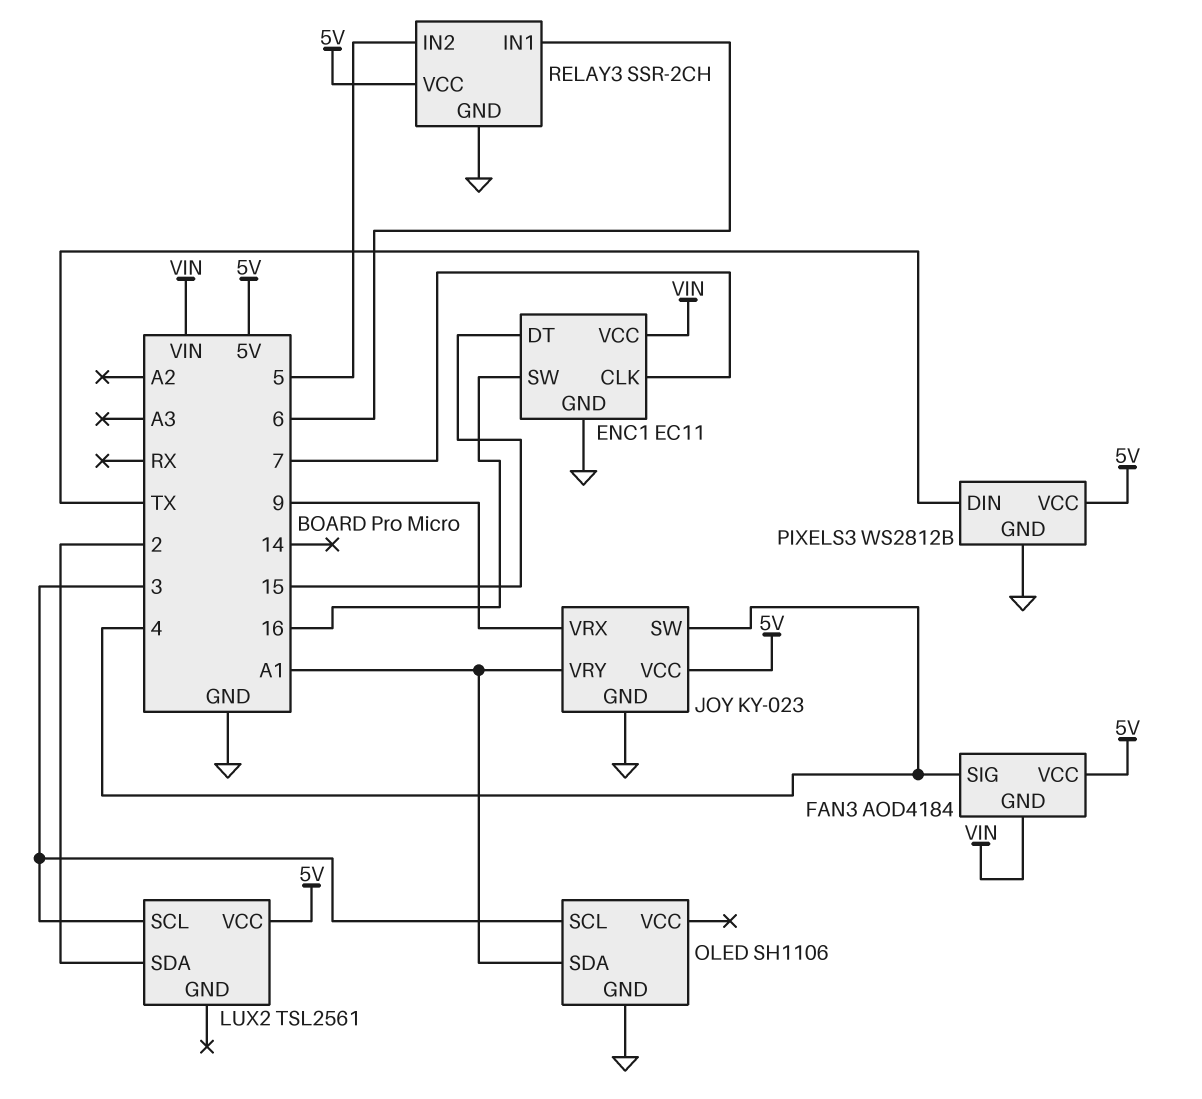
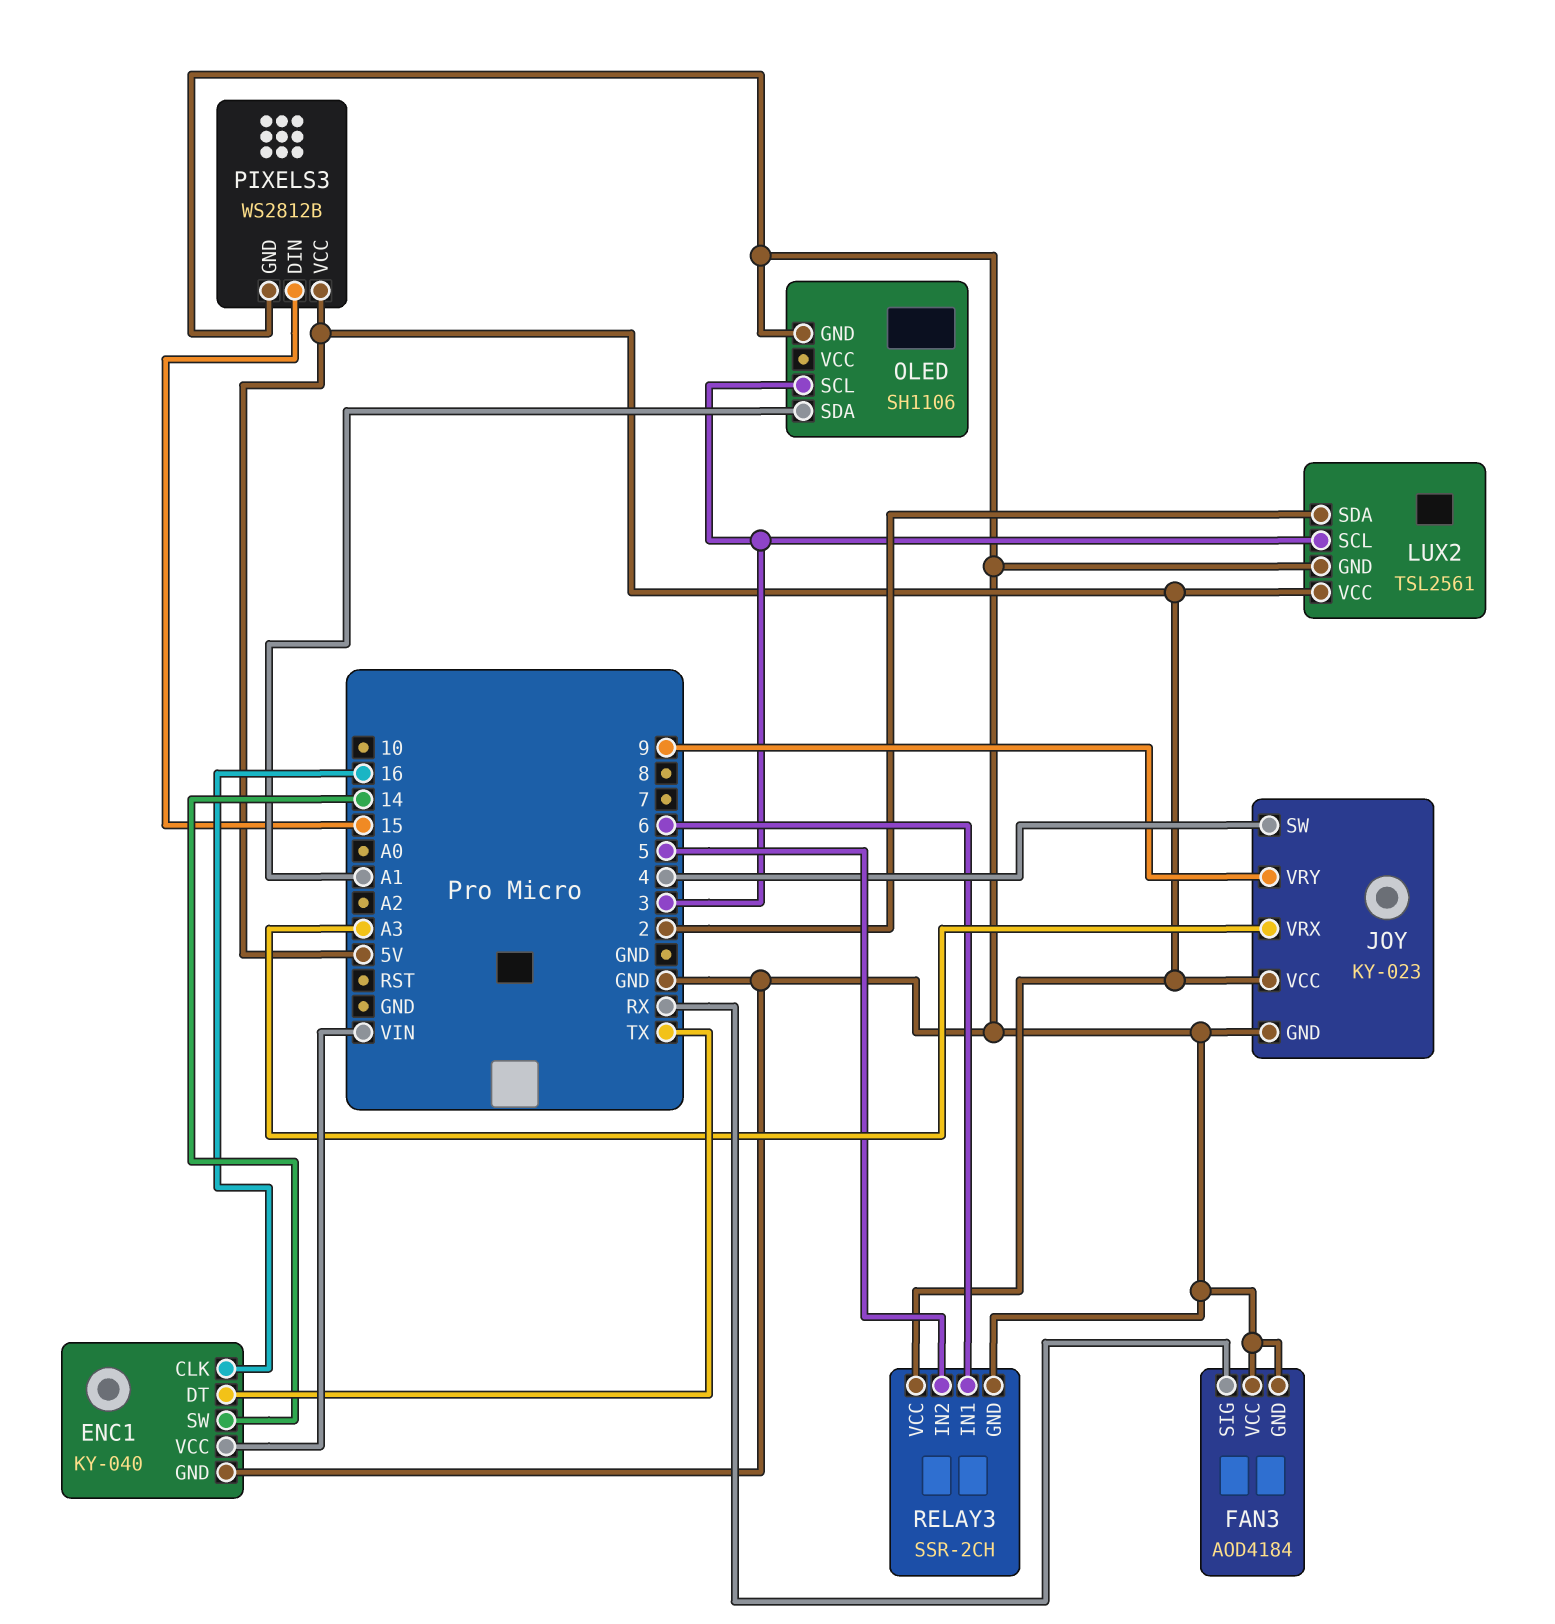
ENC1: EC11 -> KY-040
ENC1 pin CLK: 7 -> 16
ENC1 pin DT: 15 -> TX
ENC1 pin SW: 16 -> 14
FAN3 pin GND: VIN -> GND
FAN3 pin SIG: 4 -> RX
FAN3 pin VCC: 5V -> GND
JOY pin VRX: 9 -> A3
JOY pin VRY: A1 -> 9
LUX2 pin GND: none -> GND
PIXELS3 pin DIN: TX -> 15

